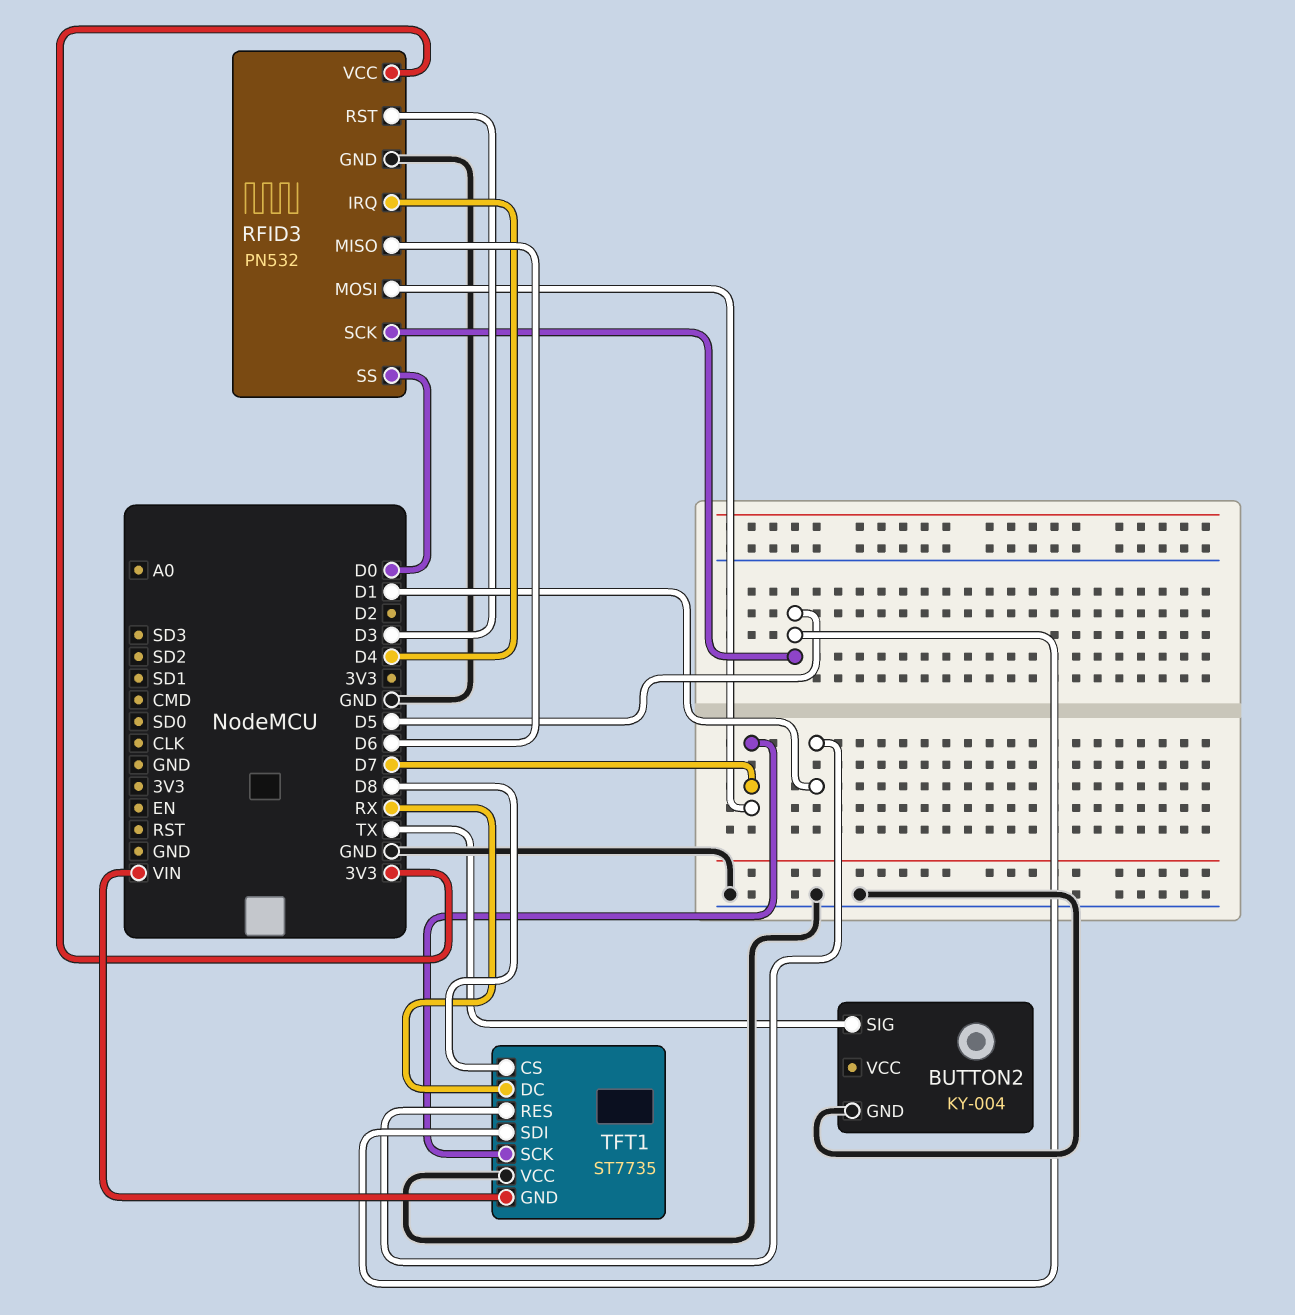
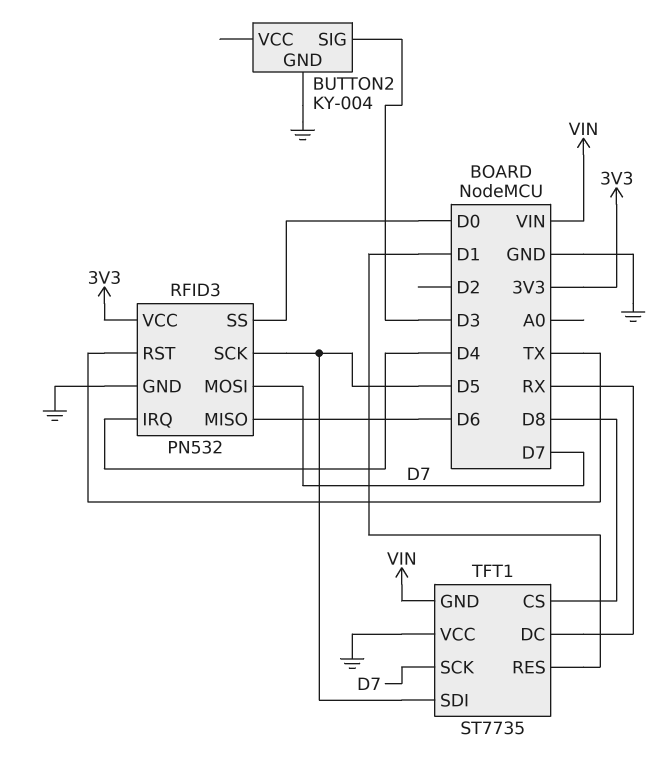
BUTTON2 pin SIG: TX -> D3
RFID3 pin RST: D3 -> TX

